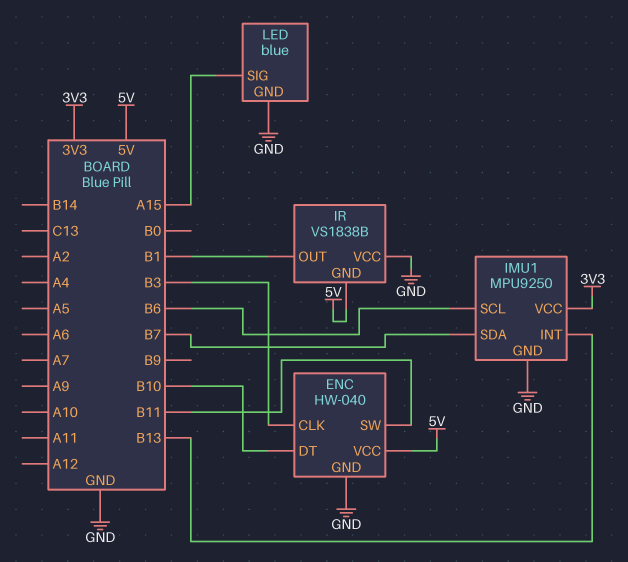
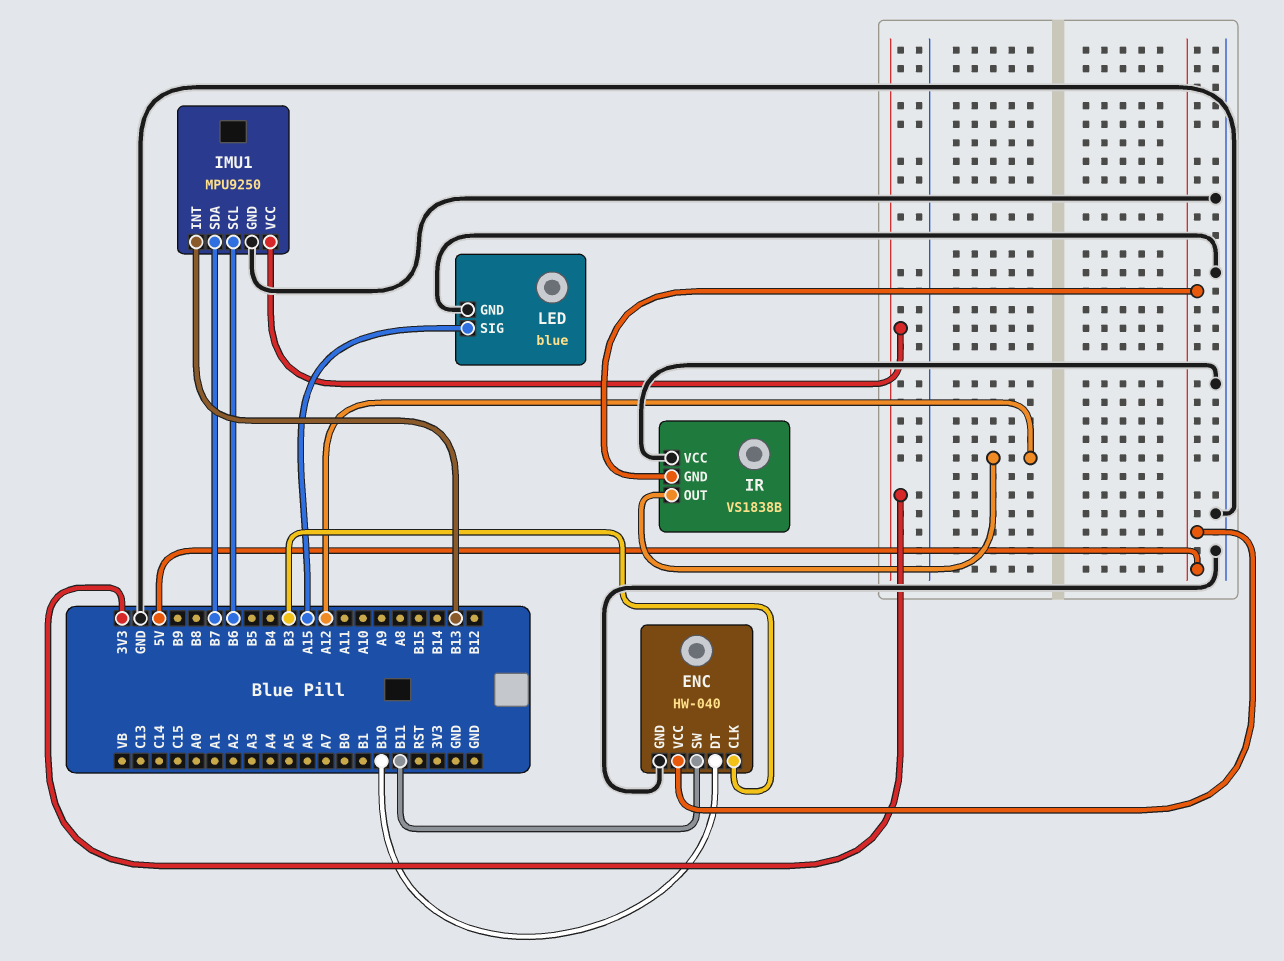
IR pin OUT: B1 -> A12

